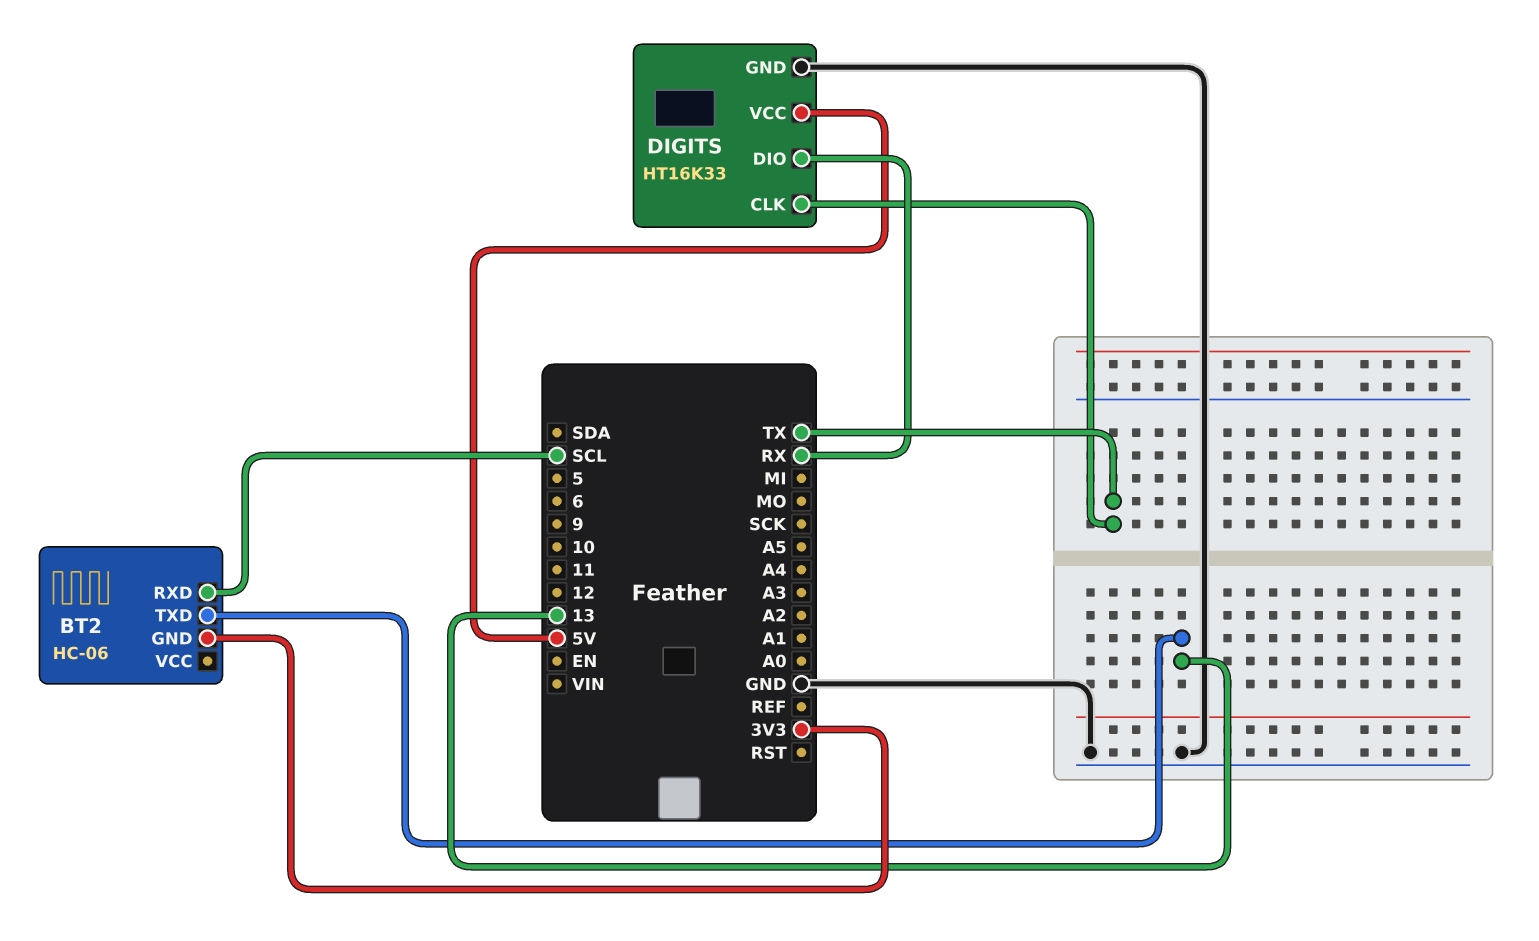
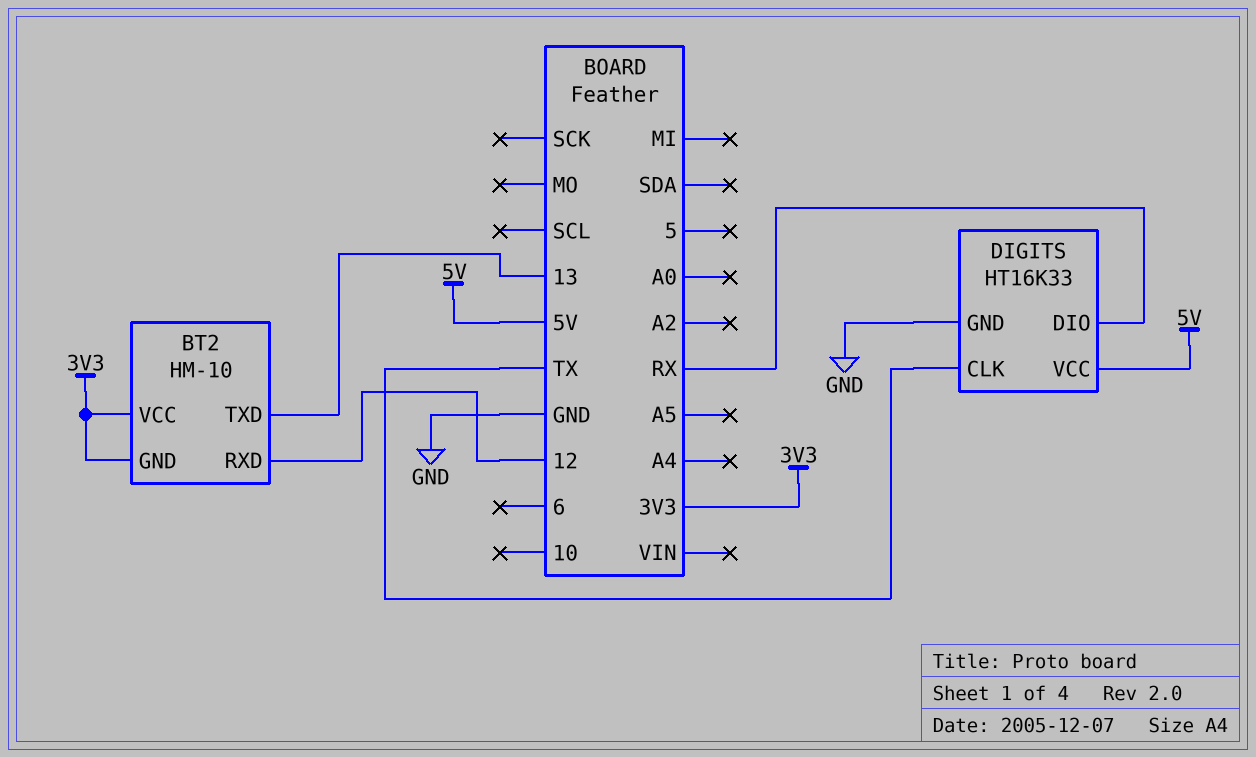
BT2: HC-06 -> HM-10
BT2 pin RXD: SCL -> 12
BT2 pin VCC: none -> 3V3

